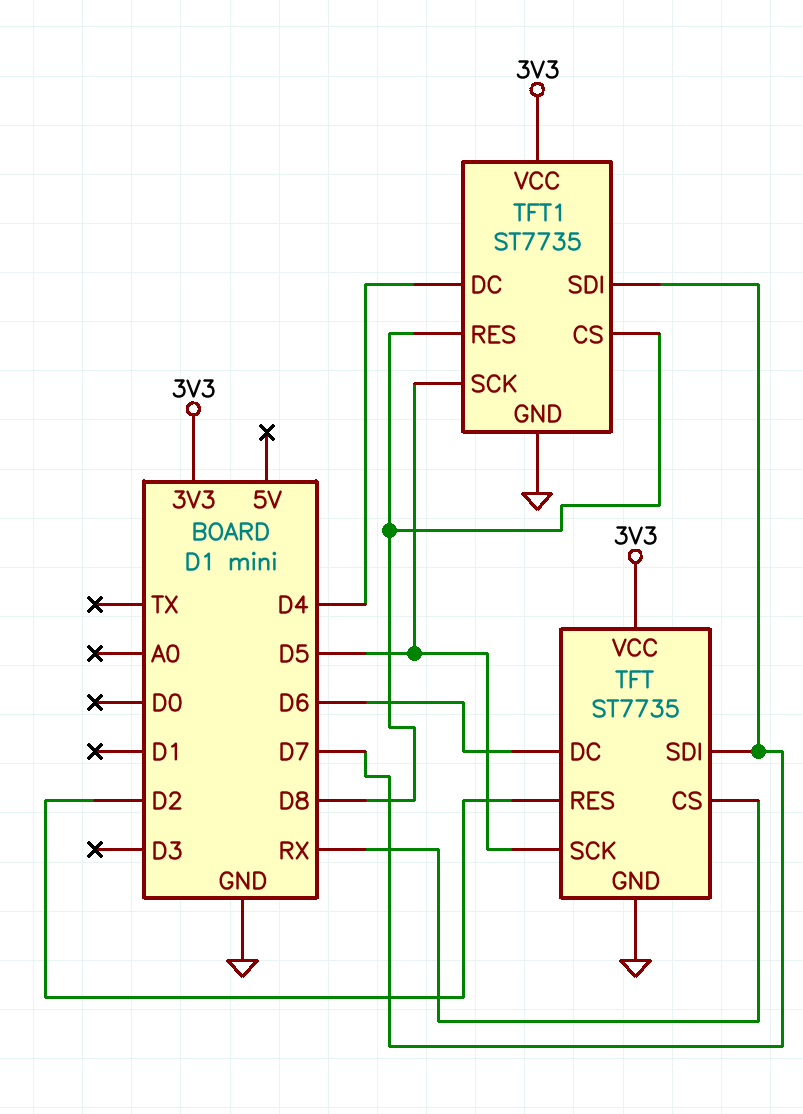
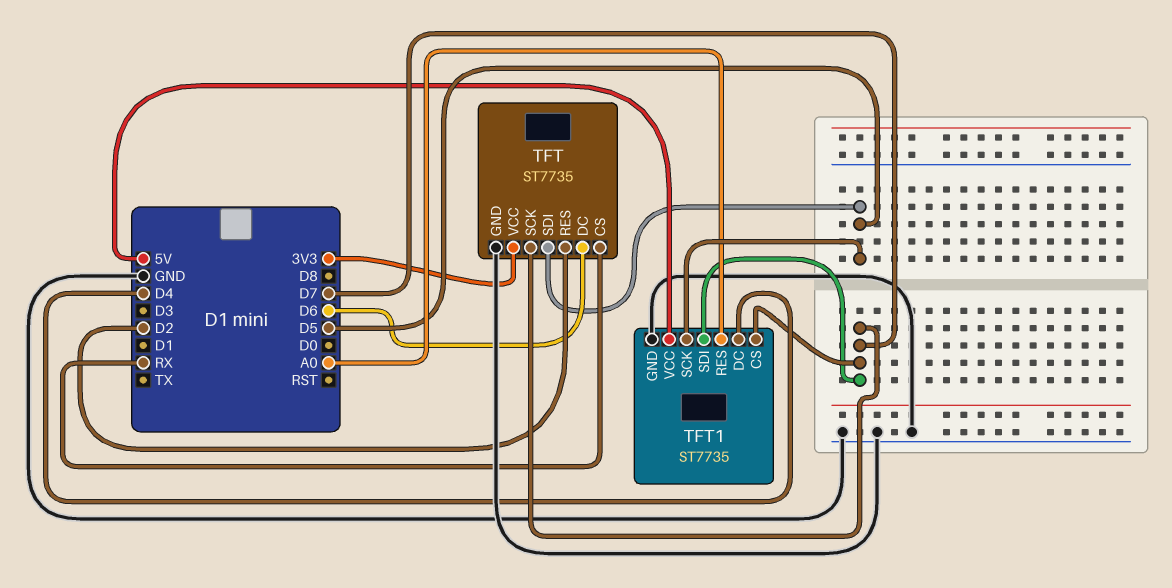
TFT pin SCK: D5 -> D7
TFT pin SDI: D7 -> D5
TFT1 pin CS: D8 -> D7
TFT1 pin RES: D8 -> A0
TFT1 pin VCC: 3V3 -> 5V

